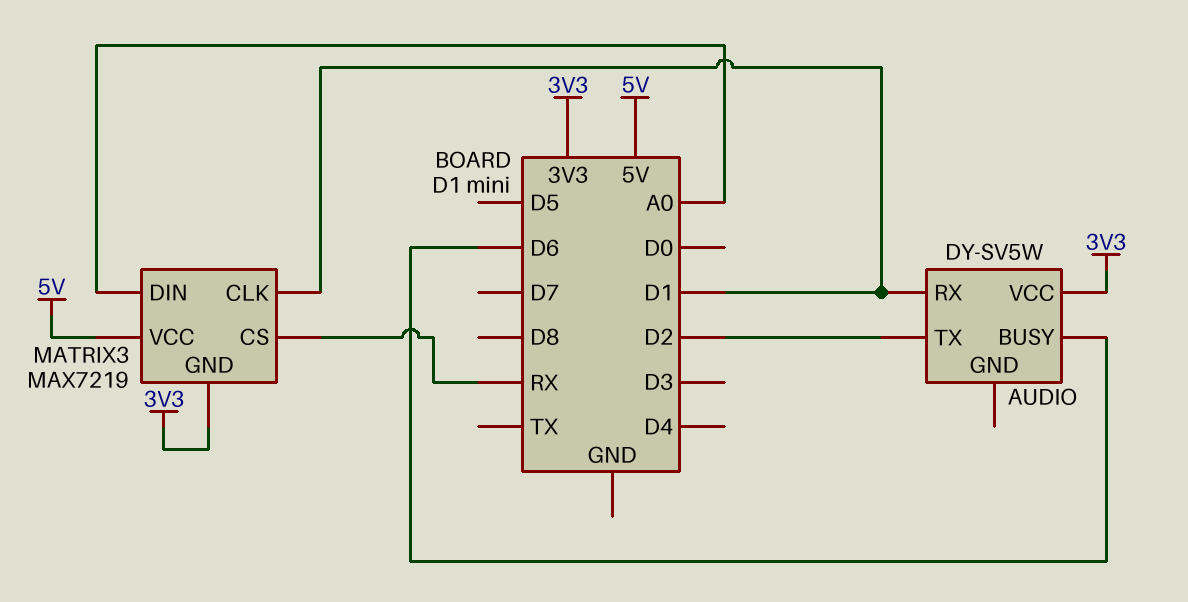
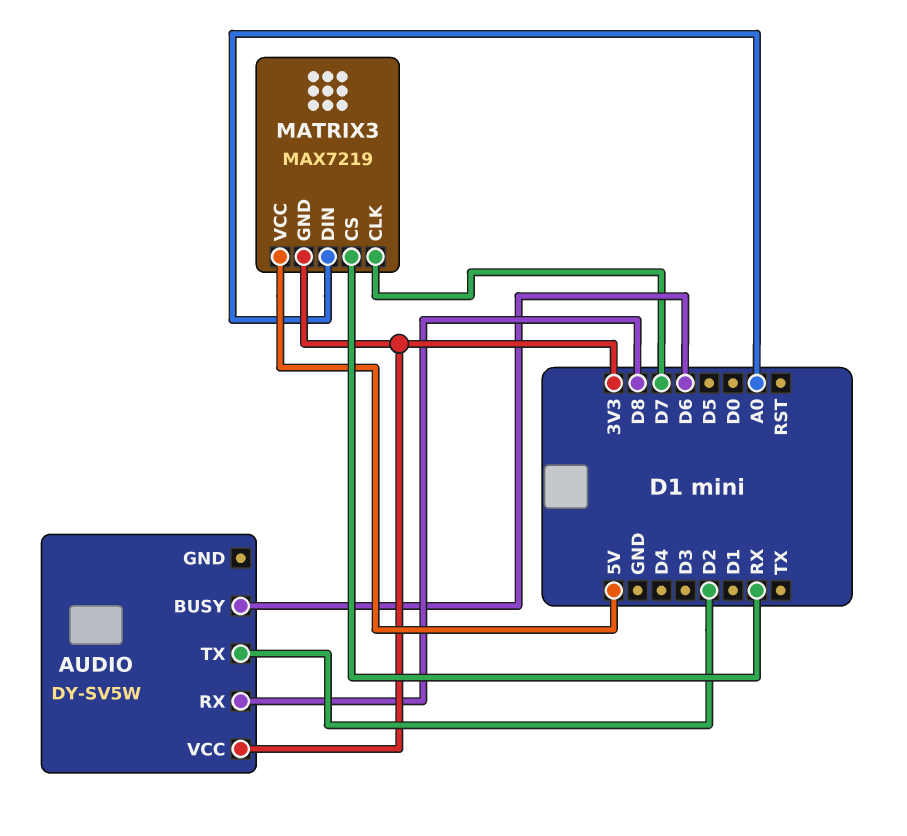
AUDIO pin RX: D1 -> D8
MATRIX3 pin CLK: D1 -> D7

